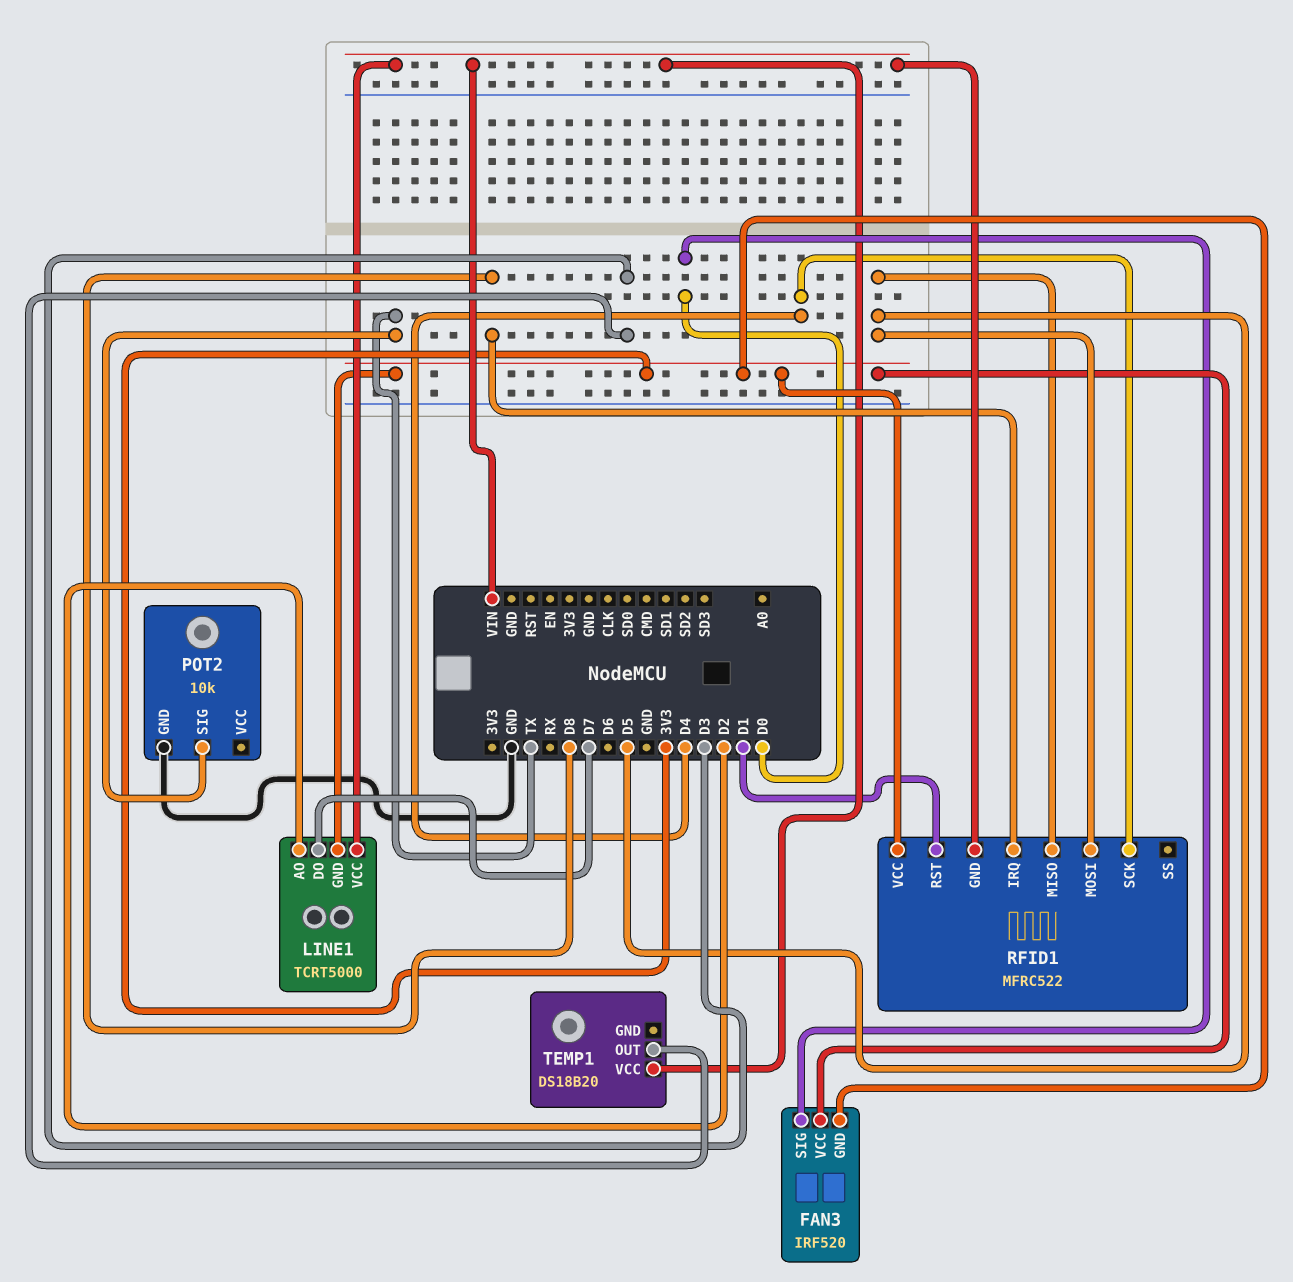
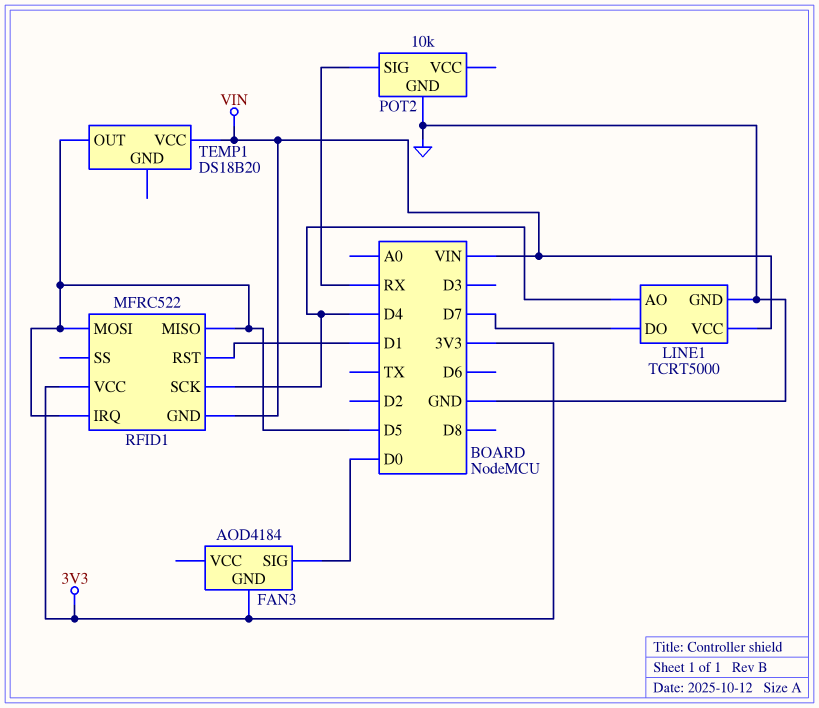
FAN3: IRF520 -> AOD4184
FAN3 pin VCC: 3V3 -> none
LINE1 pin AO: D2 -> D4
LINE1 pin GND: 3V3 -> GND
POT2 pin SIG: TX -> RX
RFID1 pin IRQ: D8 -> D5
TEMP1 pin OUT: D3 -> D5

